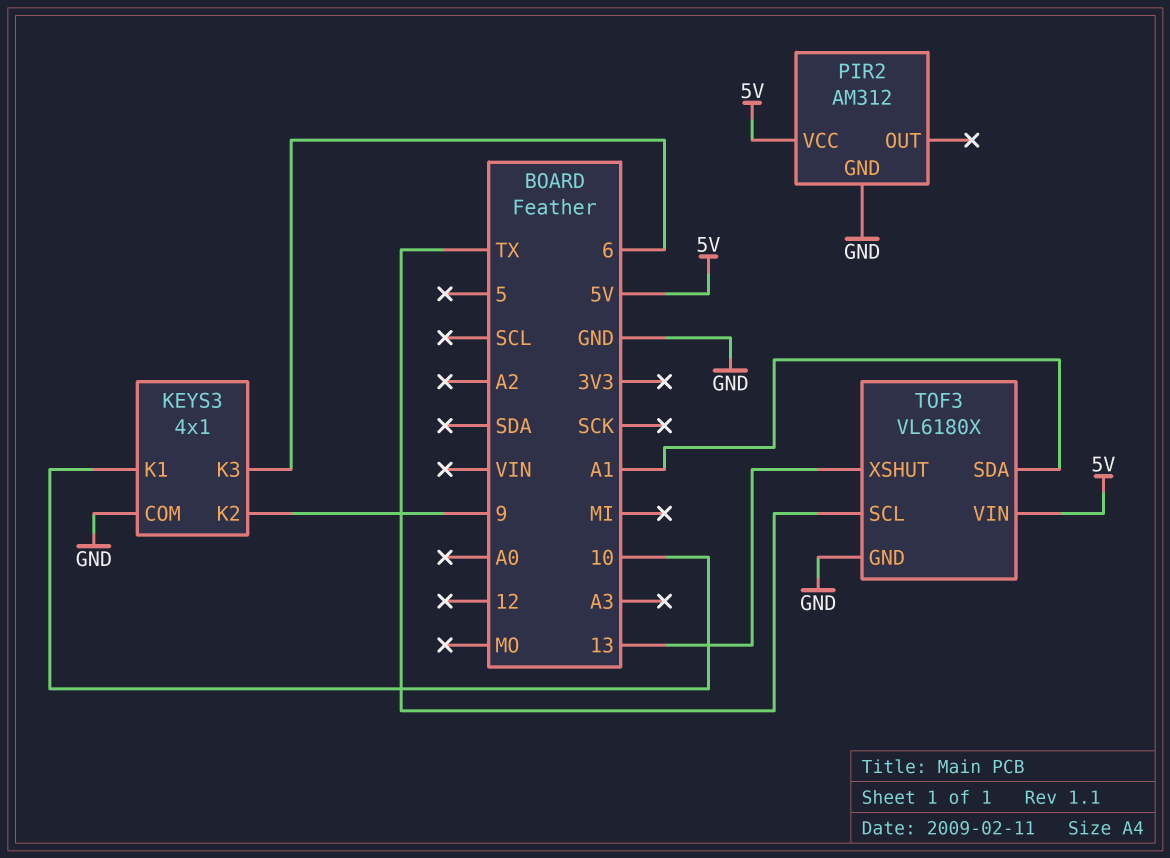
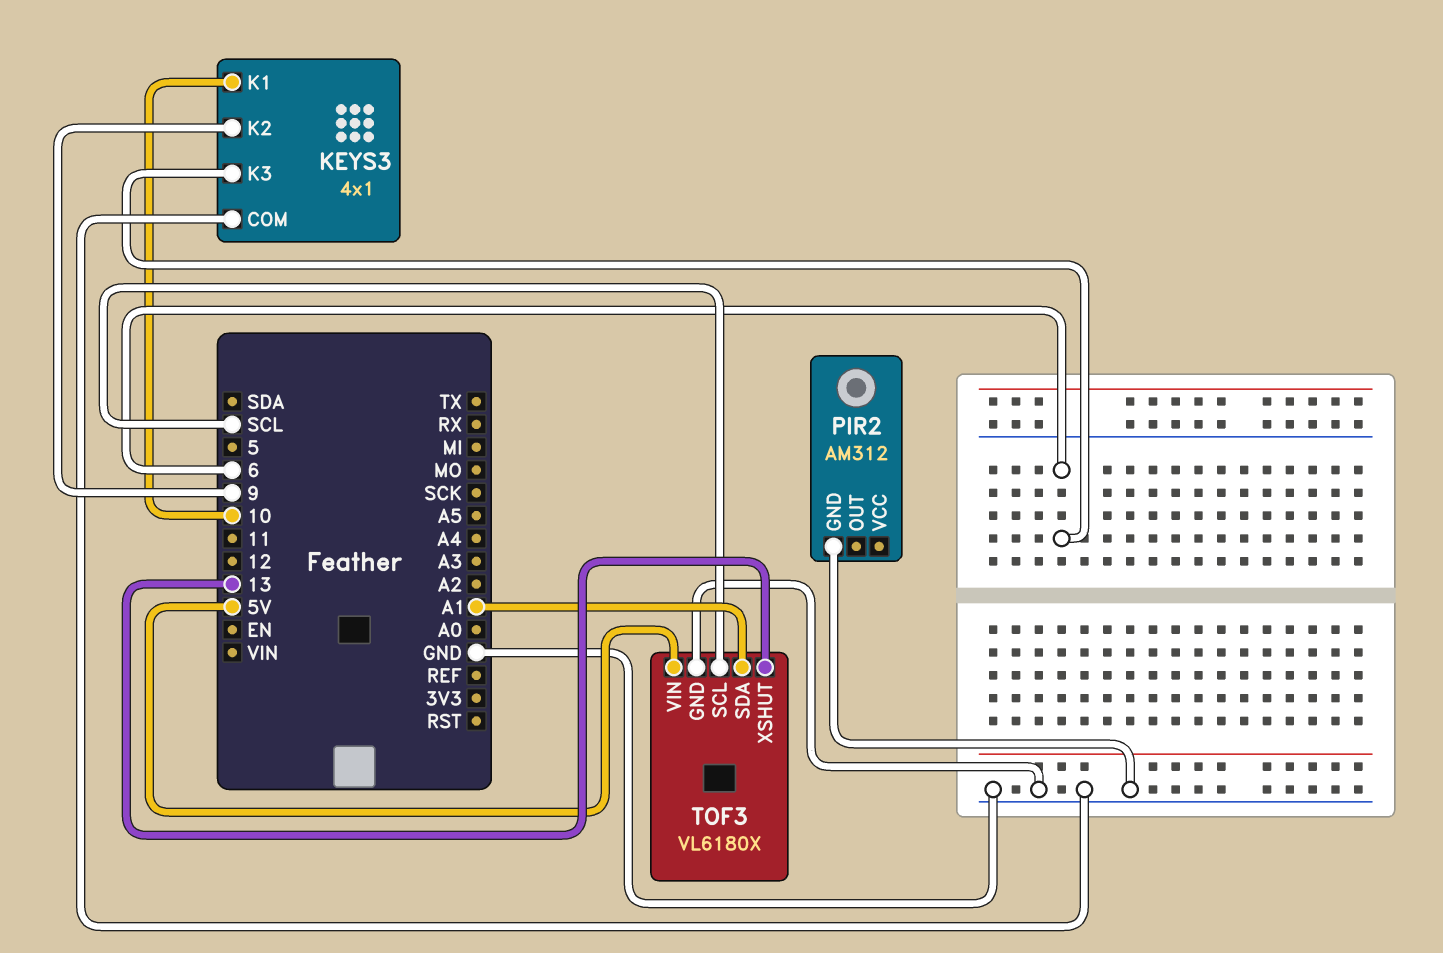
PIR2 pin VCC: 5V -> none
TOF3 pin SCL: TX -> SCL

